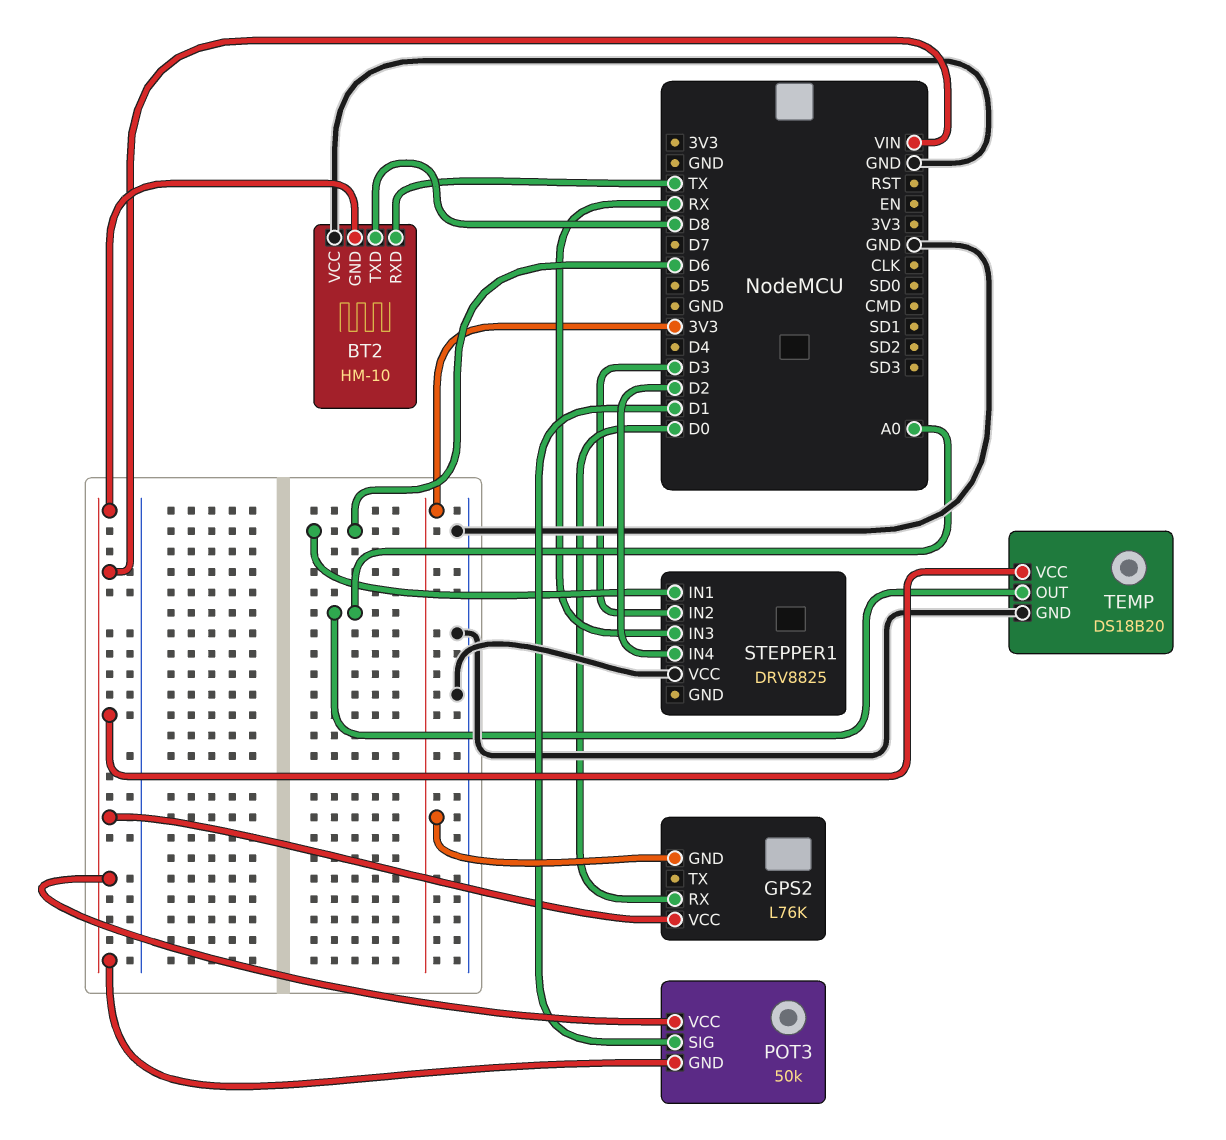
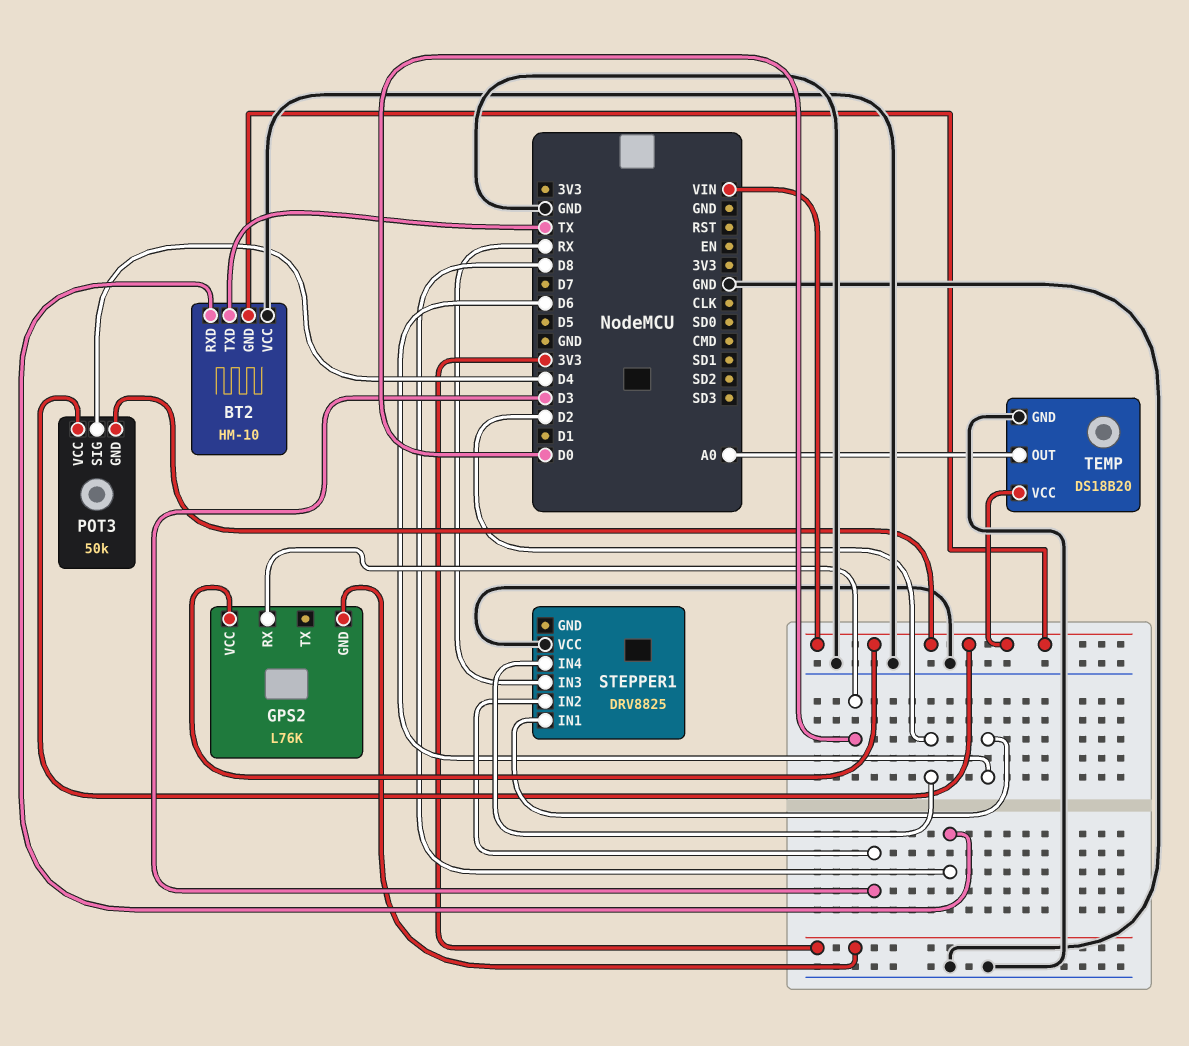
BT2 pin RXD: TX -> D8
BT2 pin TXD: D8 -> TX
POT3 pin SIG: D1 -> D4

